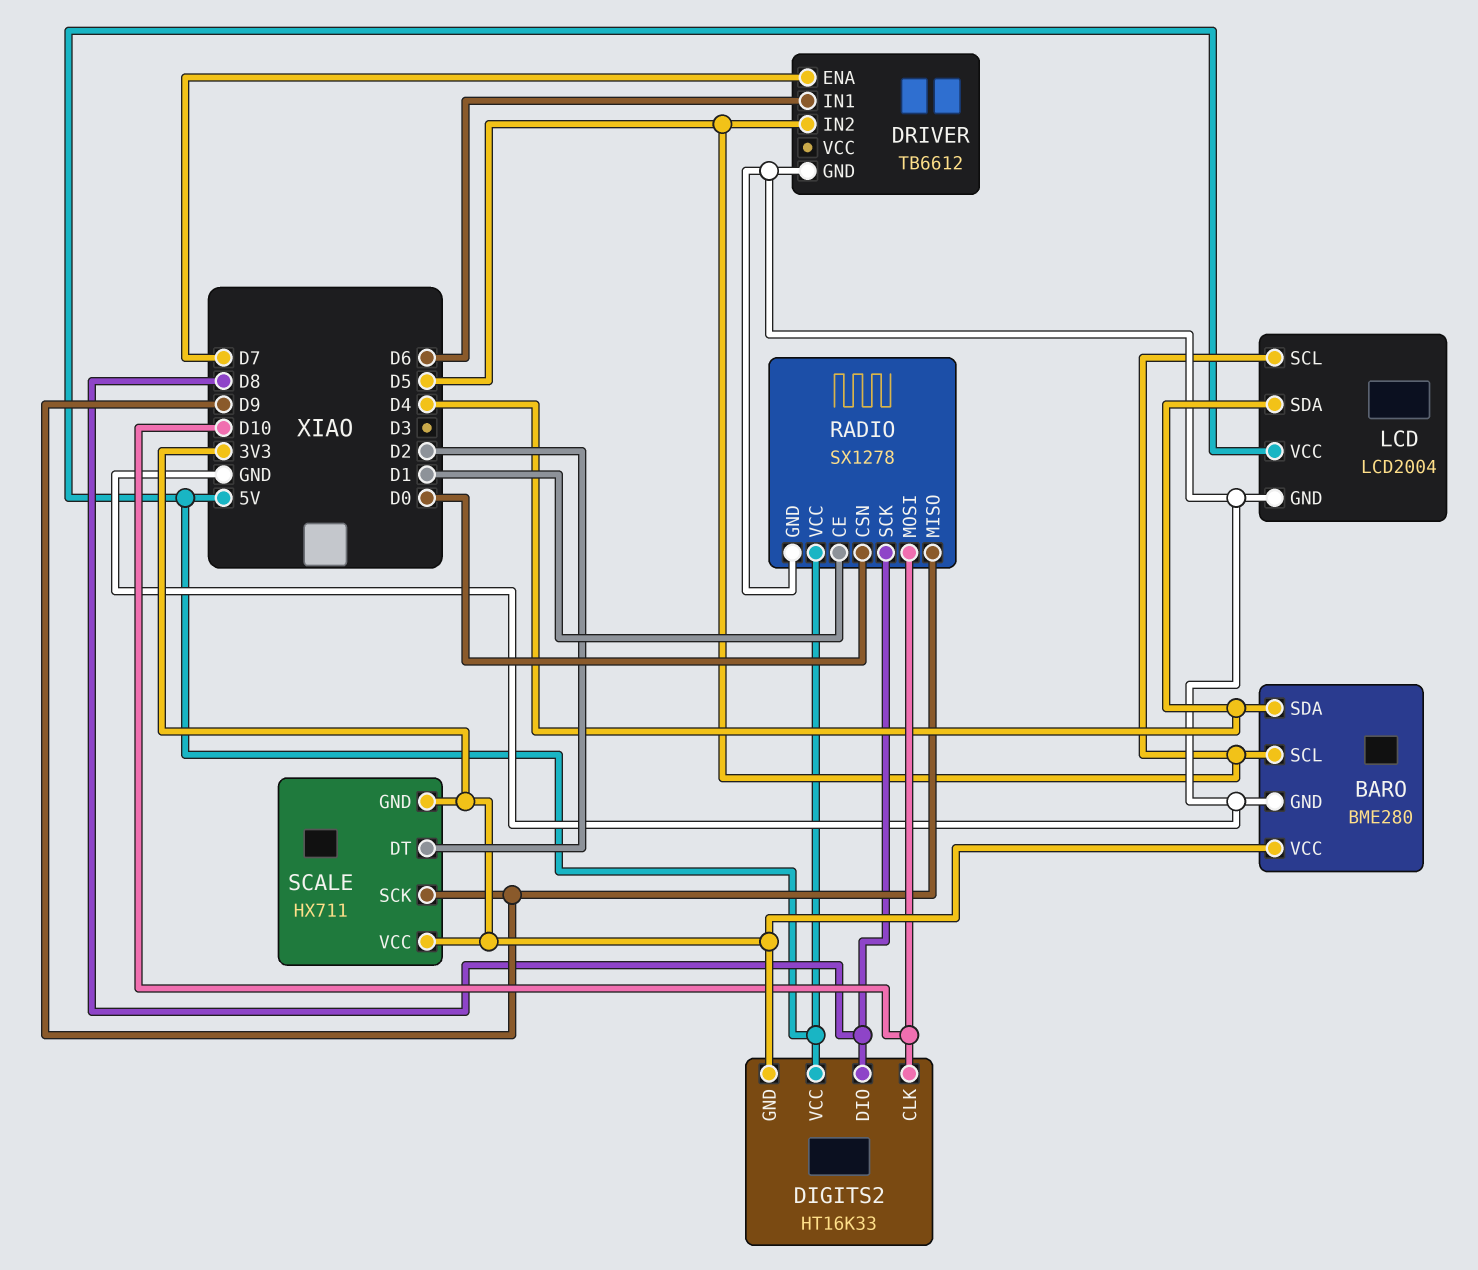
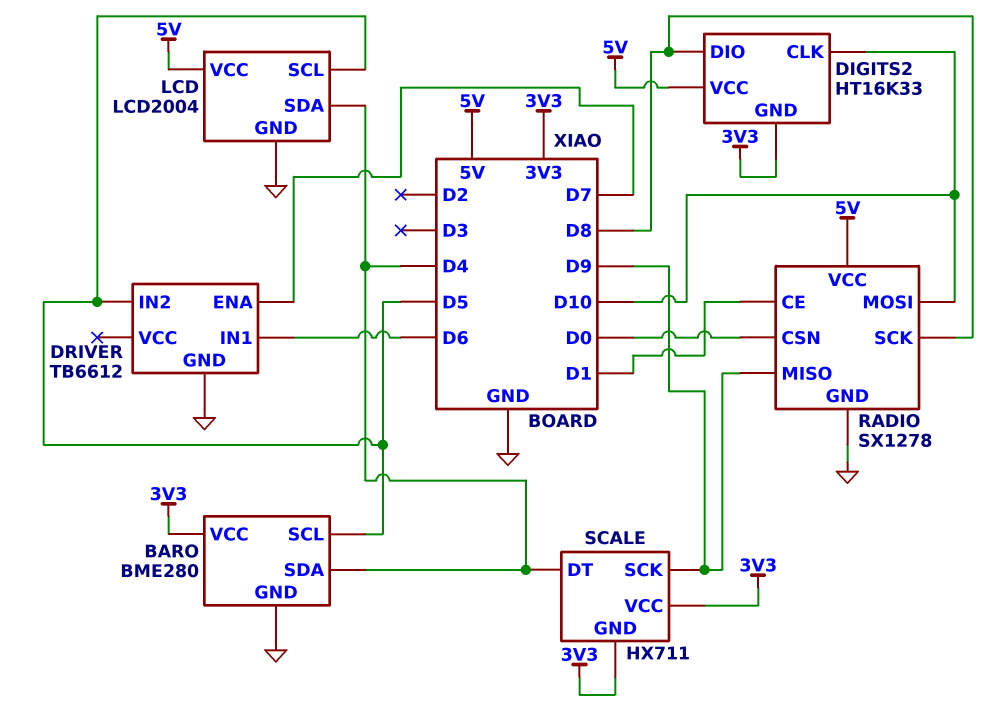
SCALE pin DT: D2 -> D4

